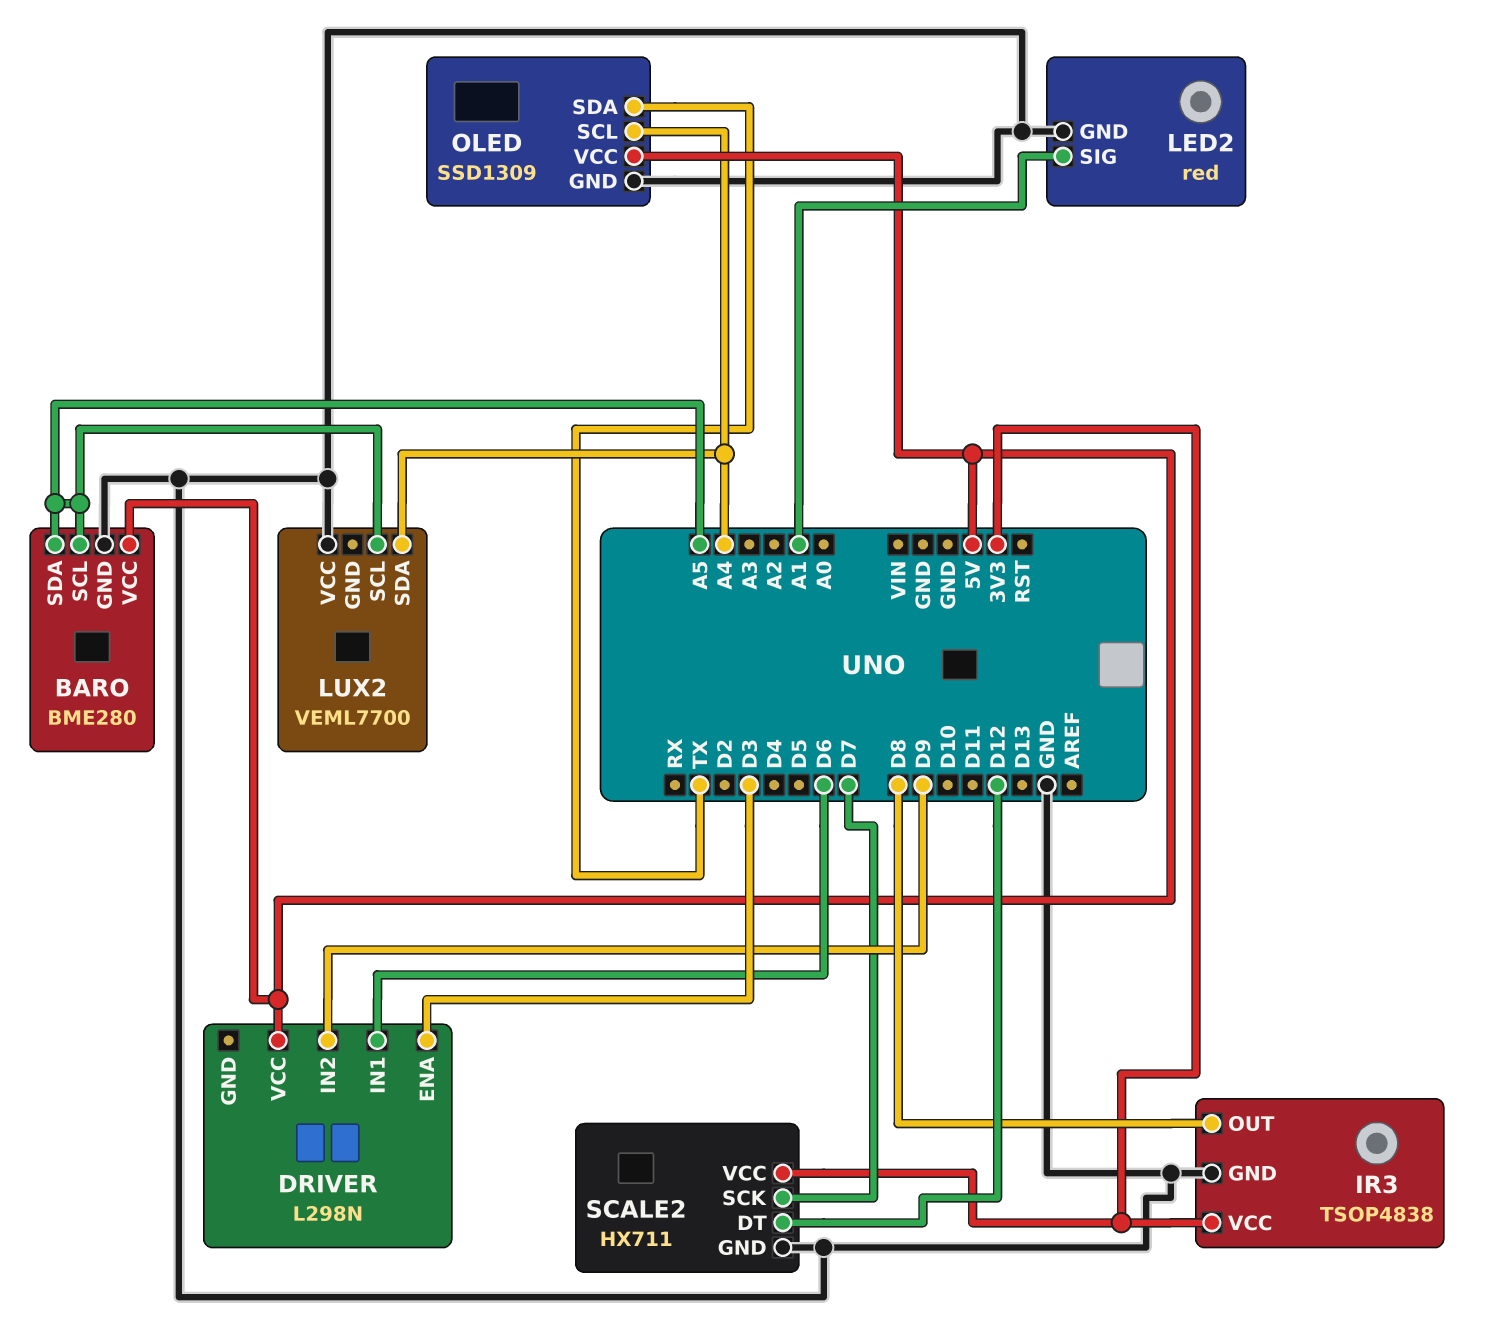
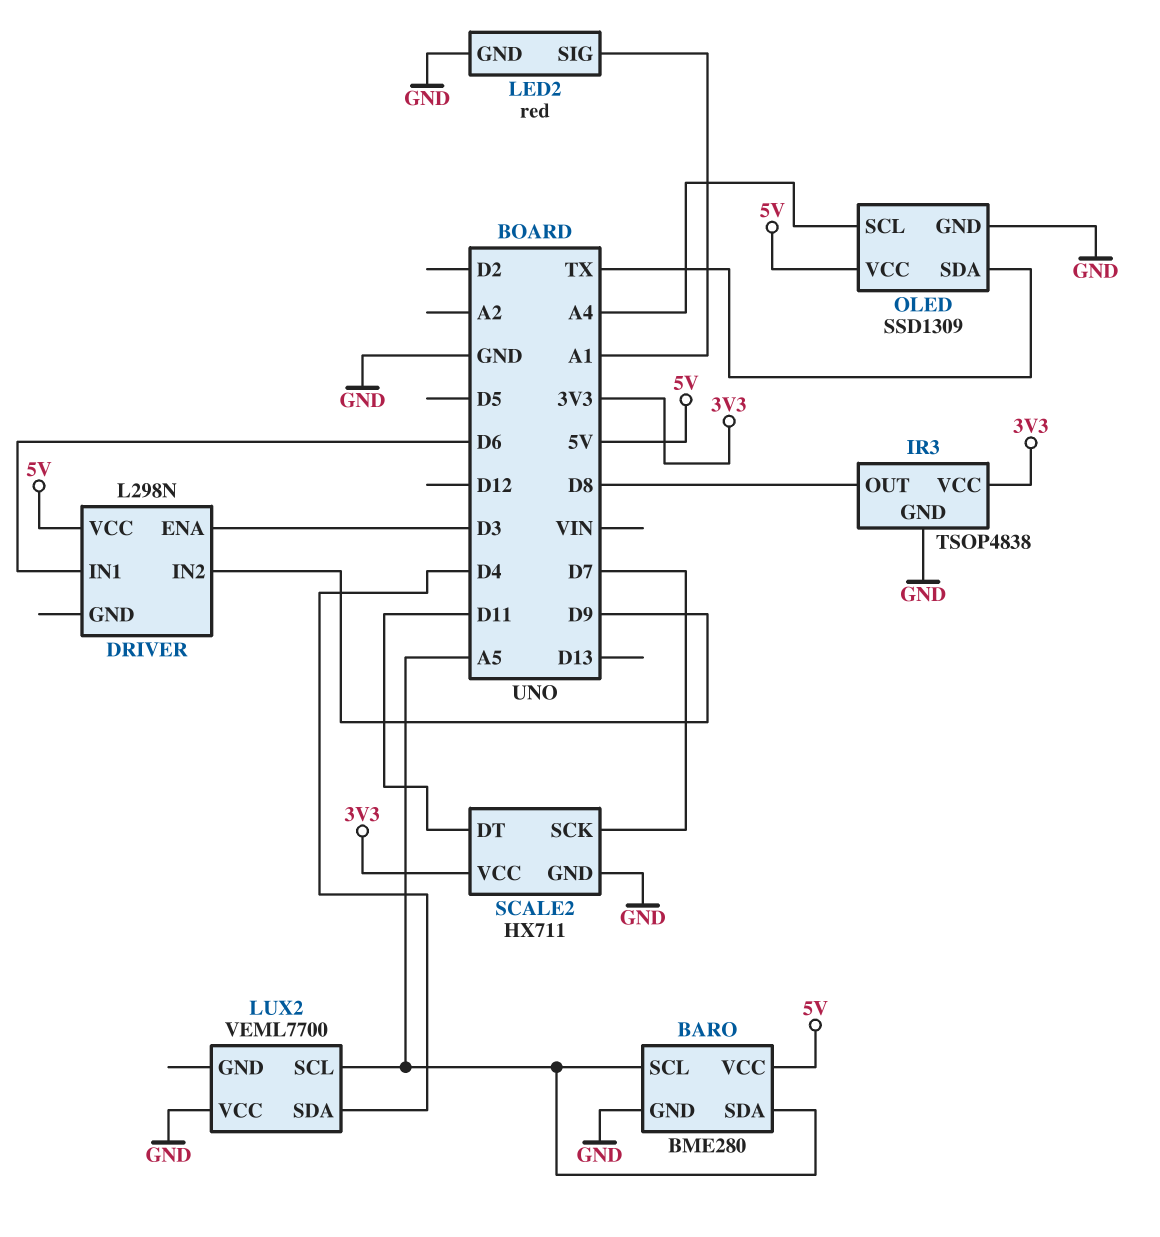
LUX2 pin SDA: A4 -> D4
SCALE2 pin DT: D12 -> D11

